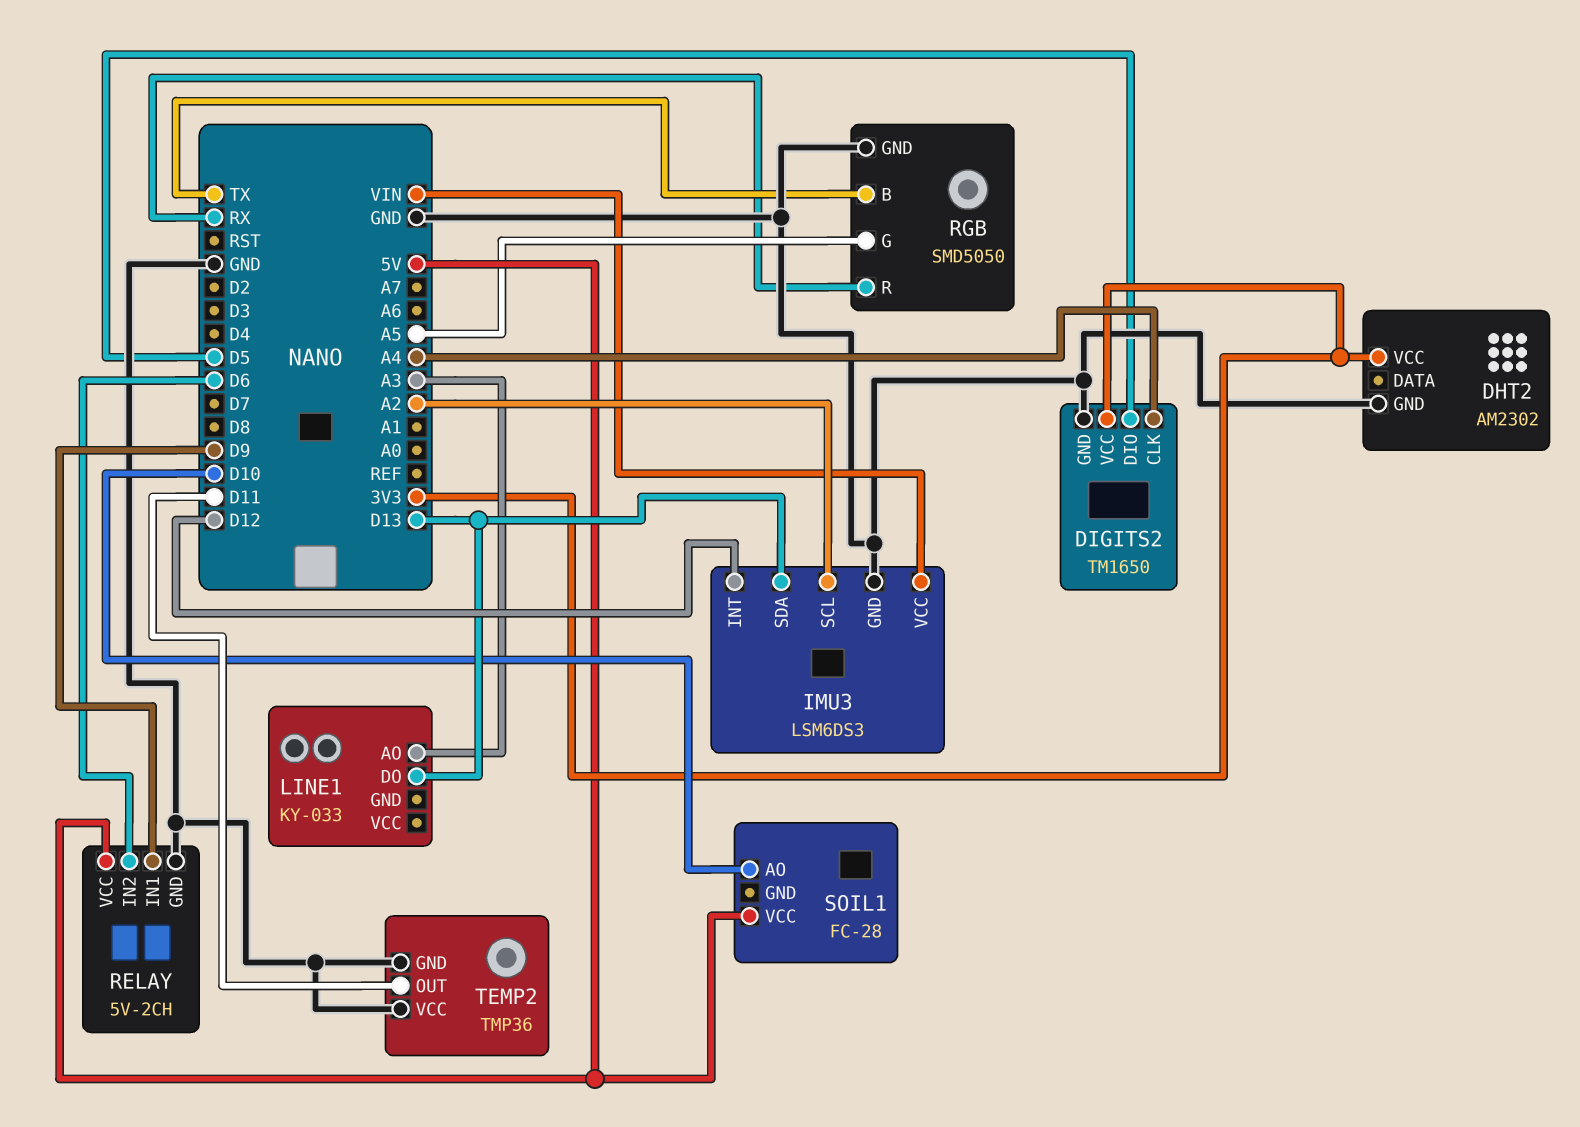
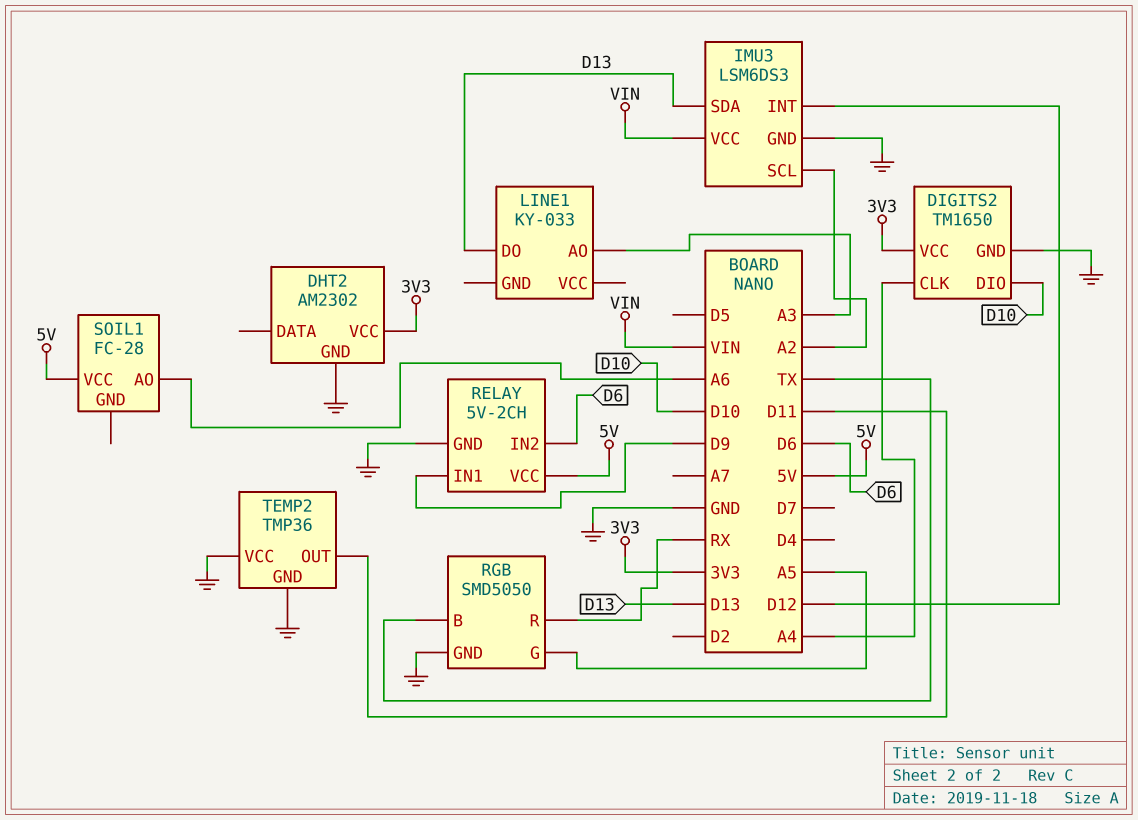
DIGITS2 pin DIO: D5 -> D10
SOIL1 pin AO: D10 -> A6

